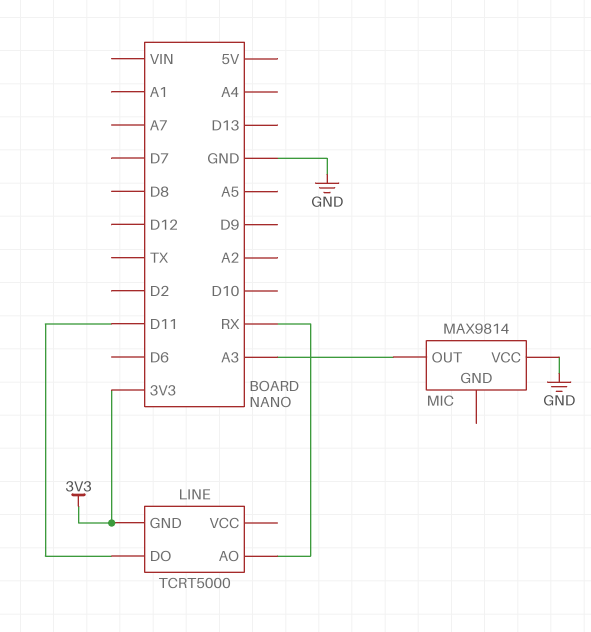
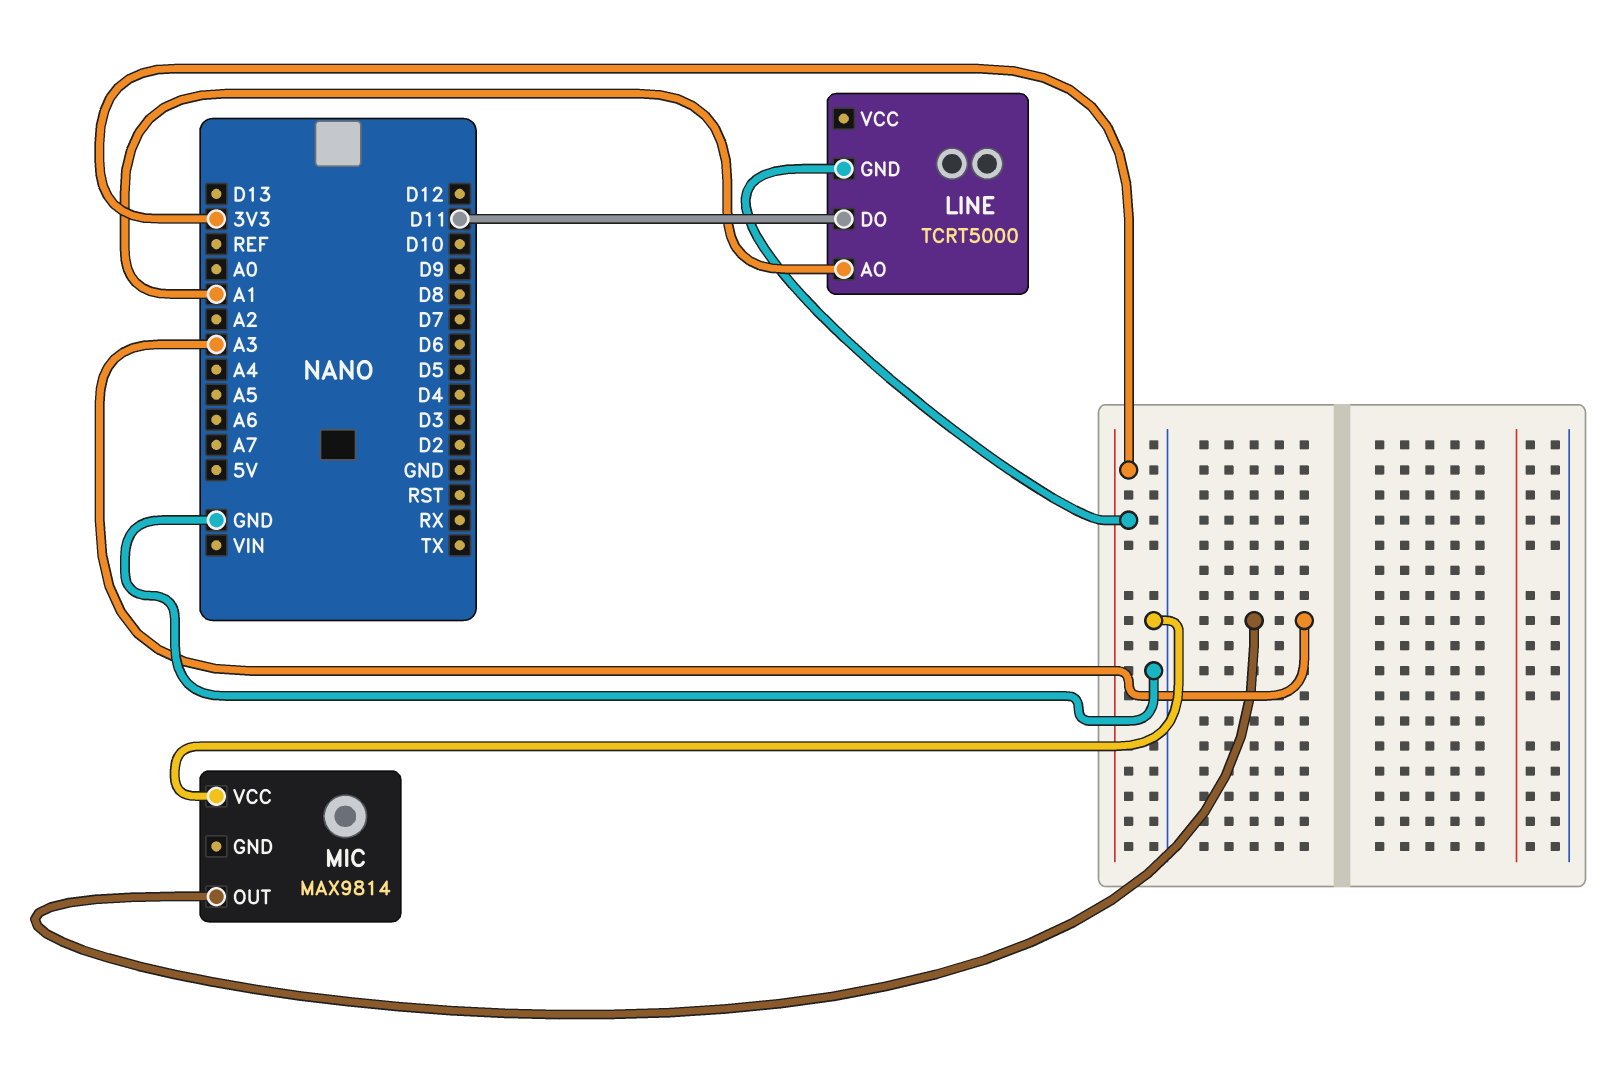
LINE pin AO: RX -> A1

